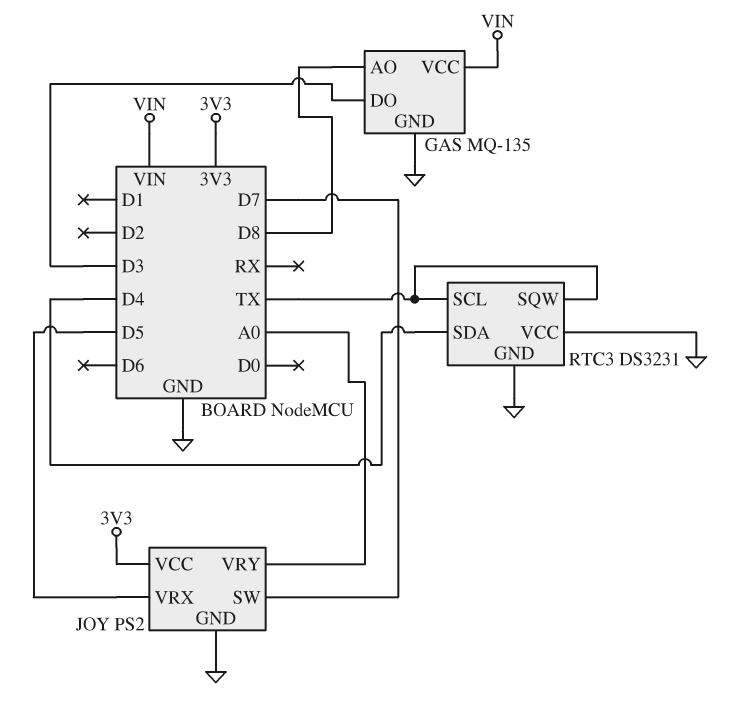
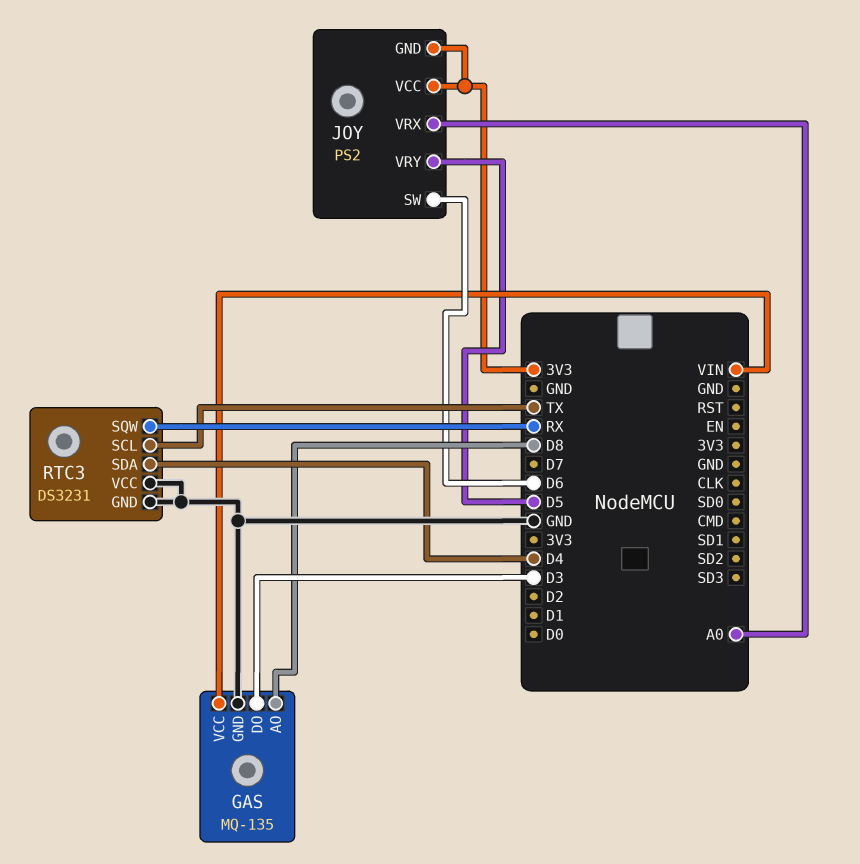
JOY pin GND: GND -> 3V3
JOY pin SW: D7 -> D6
JOY pin VRX: D5 -> A0
JOY pin VRY: A0 -> D5
RTC3 pin SQW: TX -> RX

